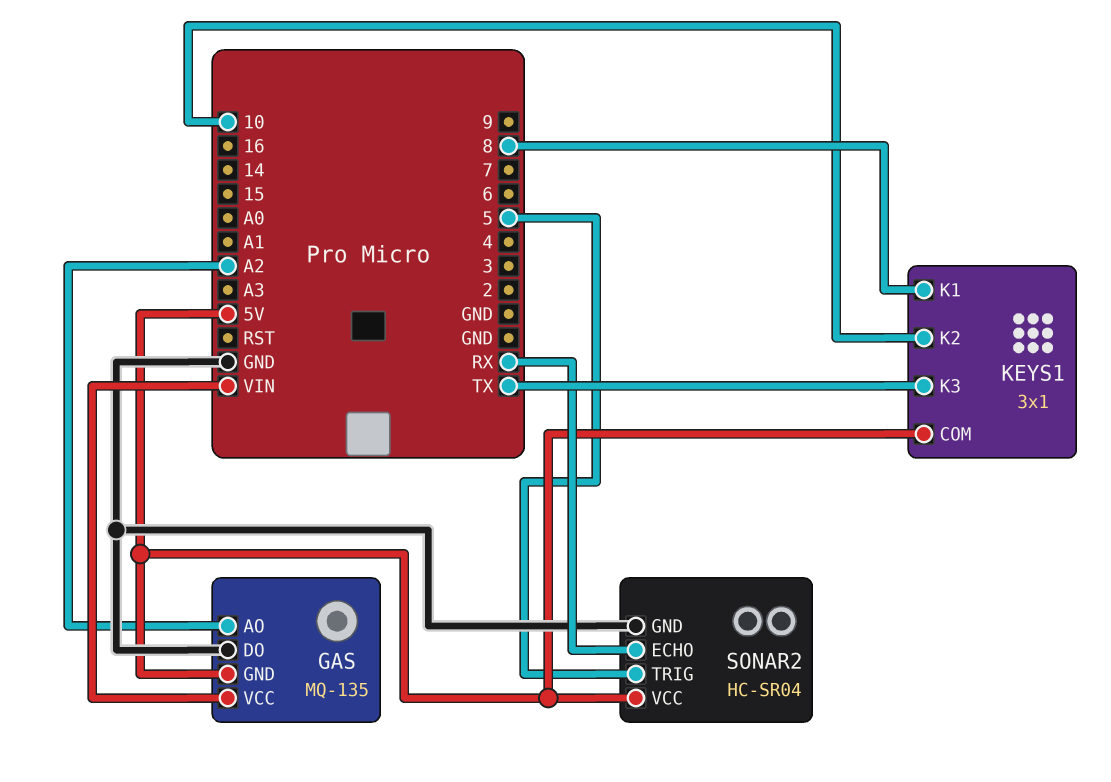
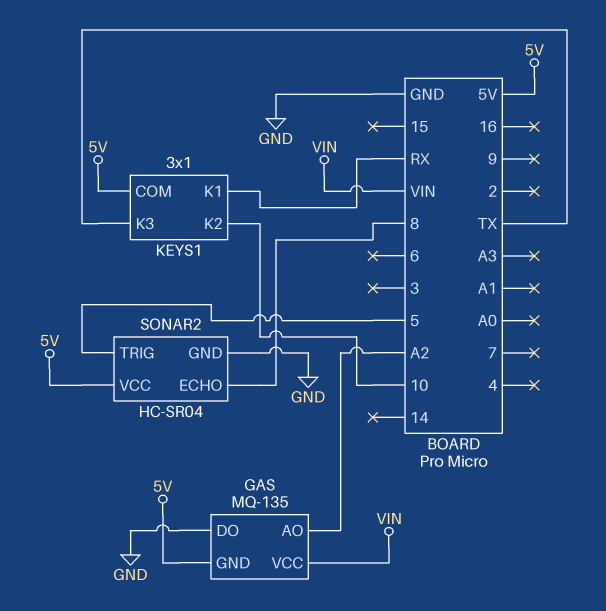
KEYS1 pin K1: 8 -> RX
SONAR2 pin ECHO: RX -> 8

